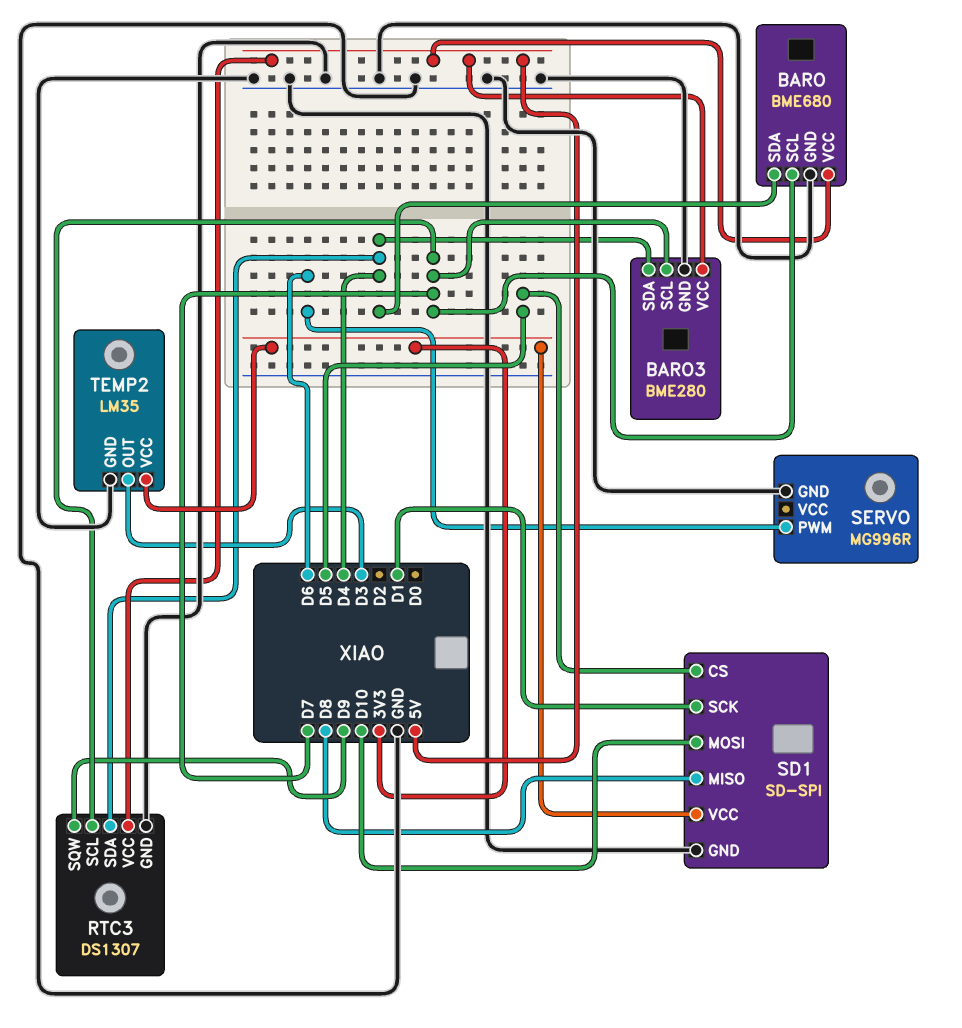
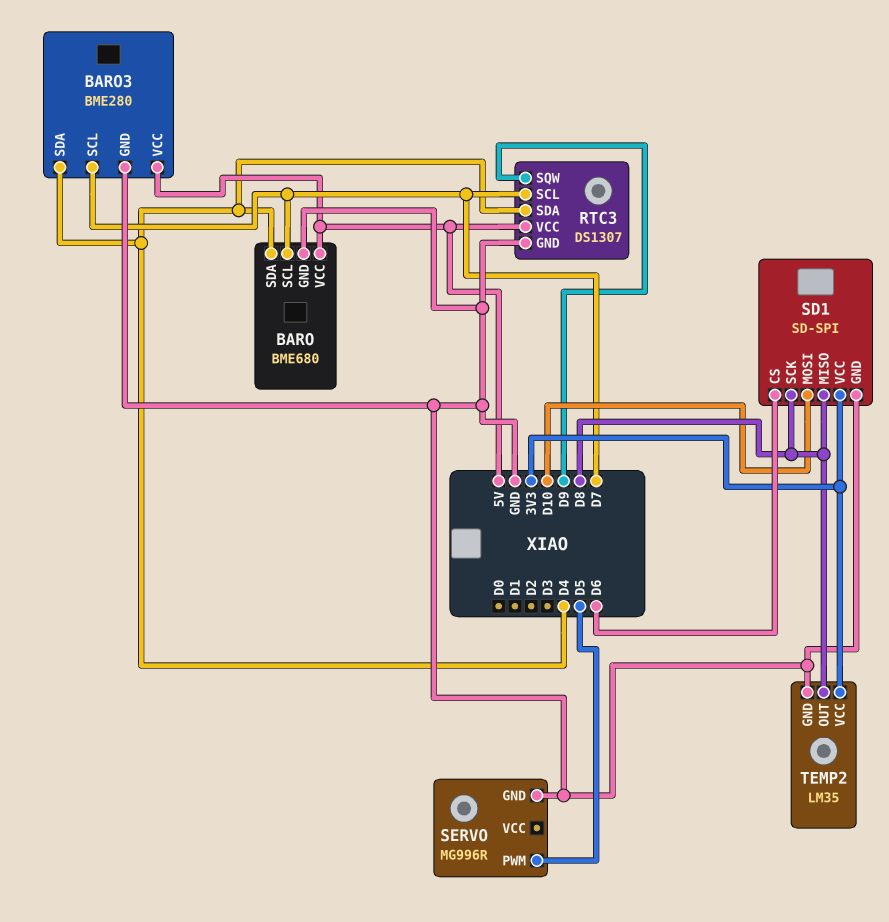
SD1 pin CS: D5 -> D6
SD1 pin SCK: D1 -> D8
SERVO pin PWM: D6 -> D5
TEMP2 pin OUT: D3 -> D8

